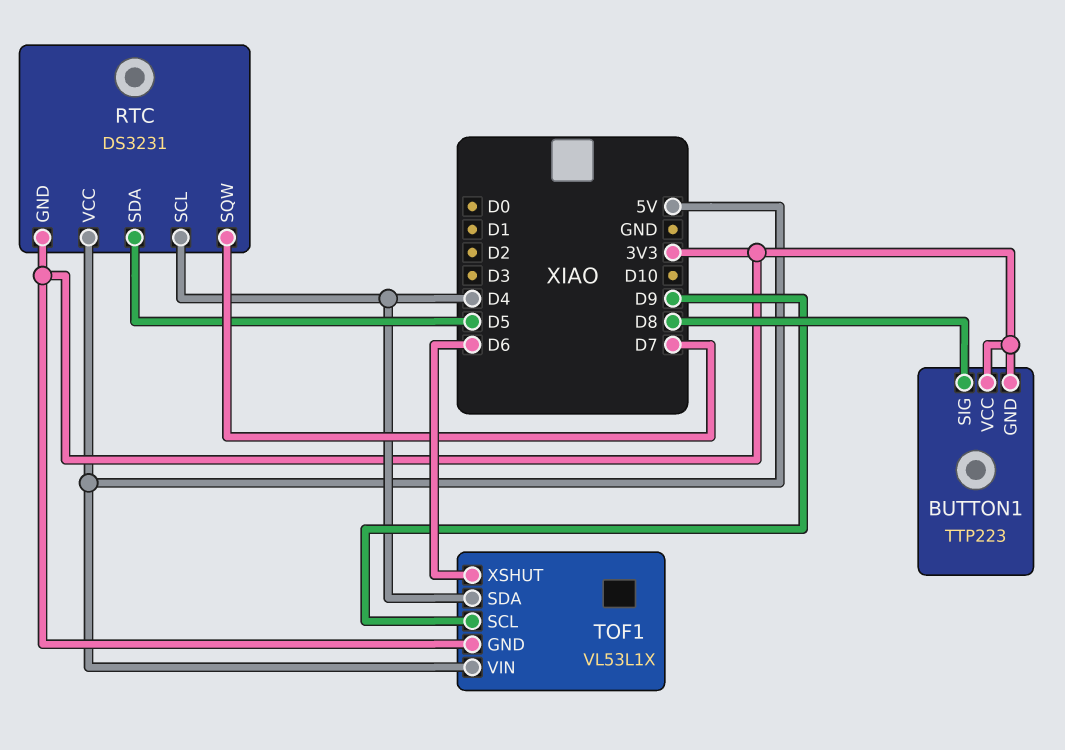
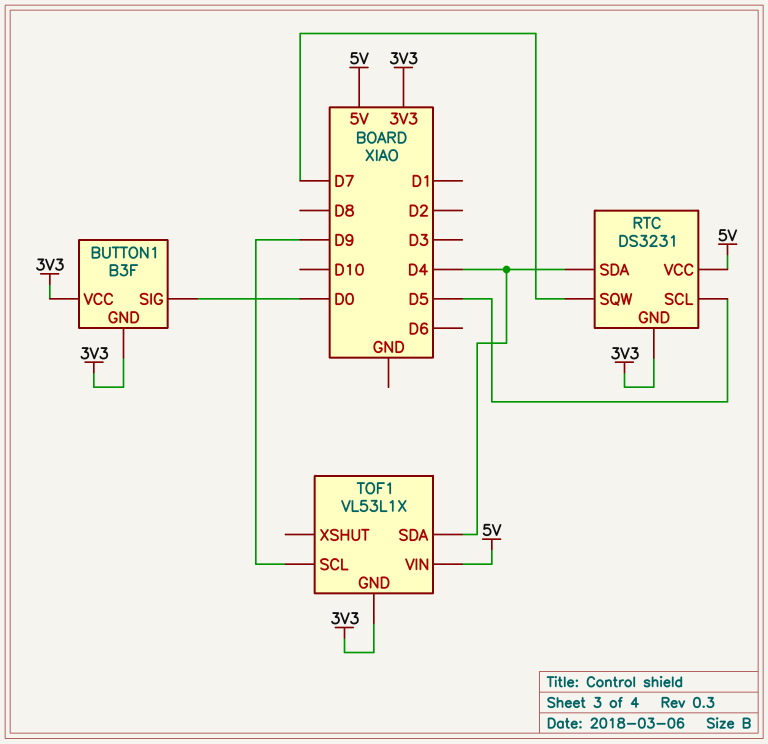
BUTTON1: TTP223 -> B3F
BUTTON1 pin SIG: D8 -> D0
RTC pin SCL: D4 -> D5
RTC pin SDA: D5 -> D4
TOF1 pin XSHUT: D6 -> none

